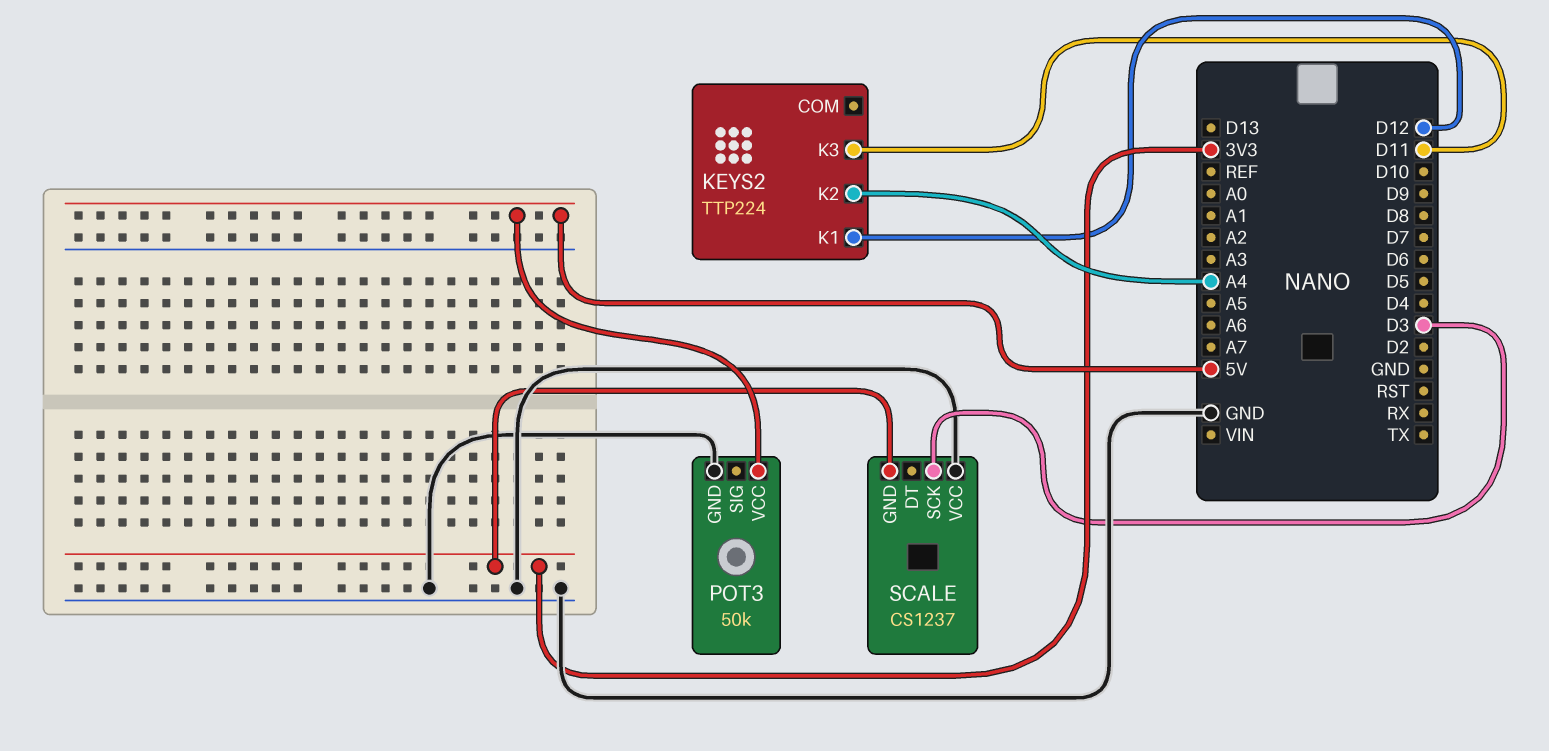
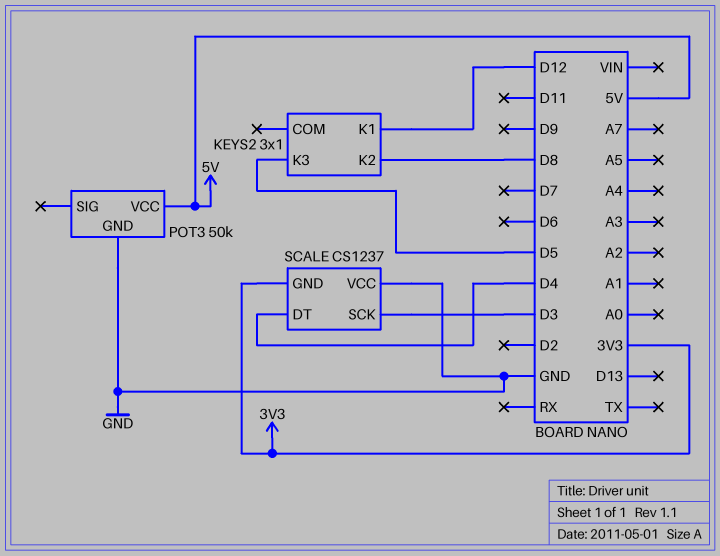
KEYS2: TTP224 -> 3x1
KEYS2 pin K2: A4 -> D8
KEYS2 pin K3: D11 -> D5
SCALE pin DT: none -> D4

